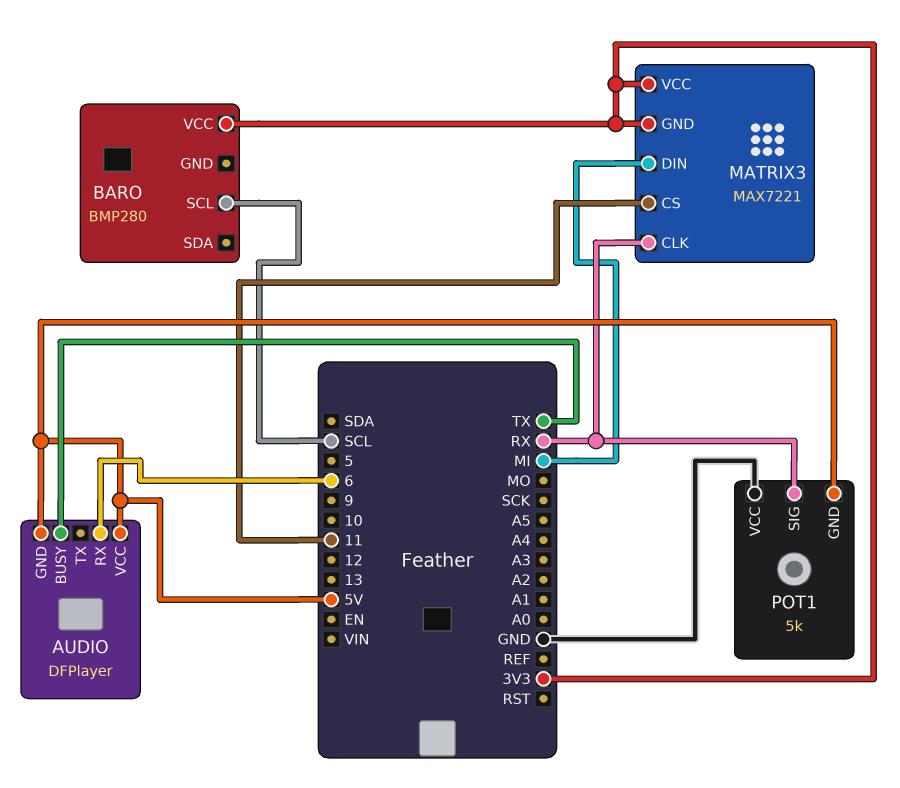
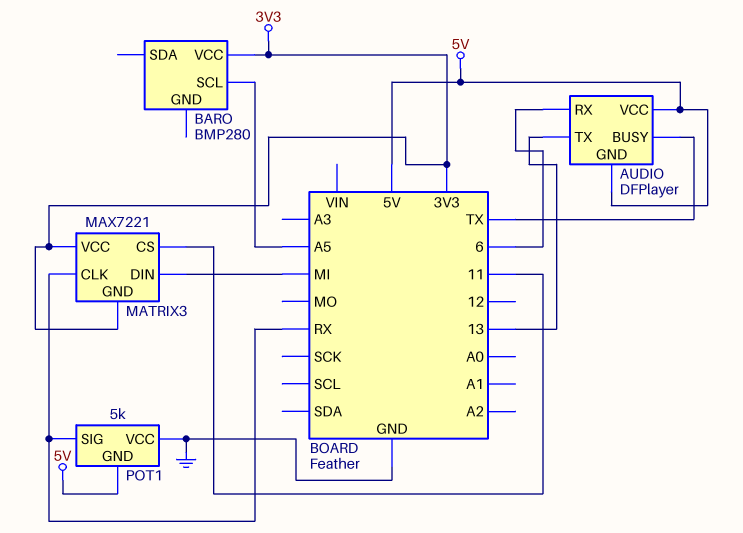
AUDIO pin TX: none -> 13
BARO pin SCL: SCL -> A5

